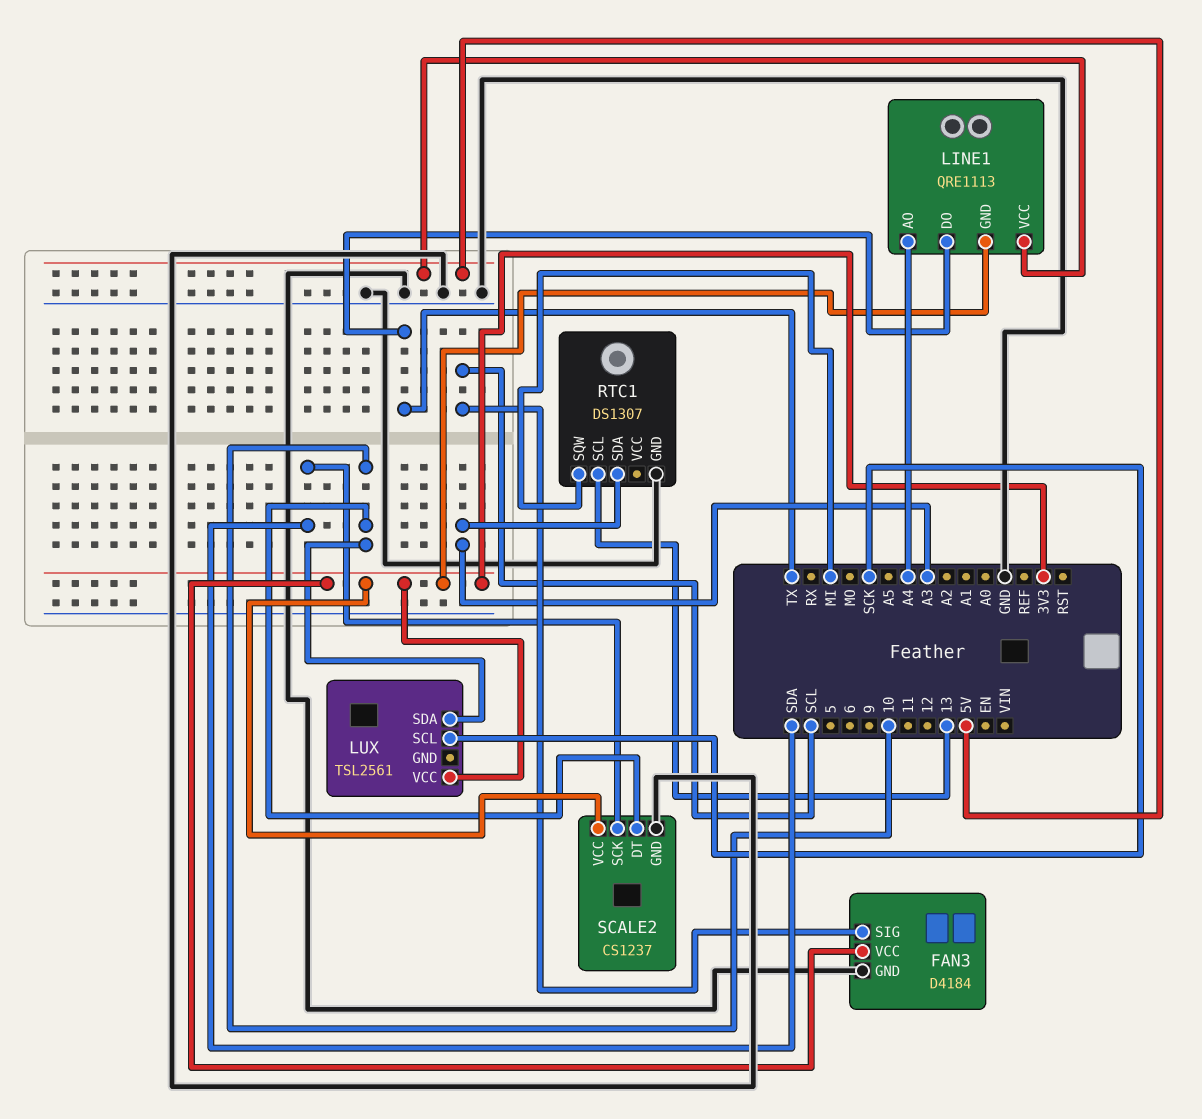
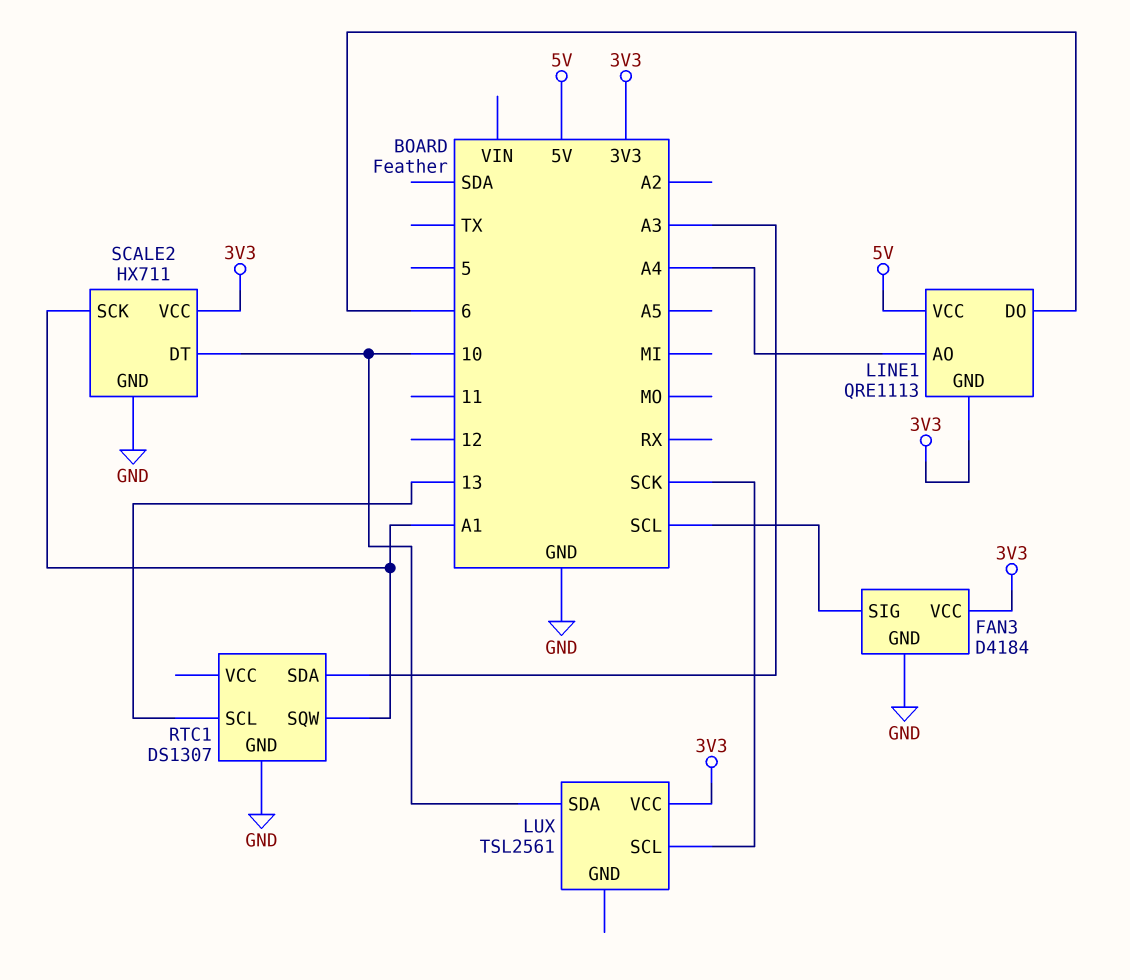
LINE1 pin DO: TX -> 6
RTC1 pin SQW: MI -> A1
SCALE2: CS1237 -> HX711
SCALE2 pin SCK: SDA -> A1

